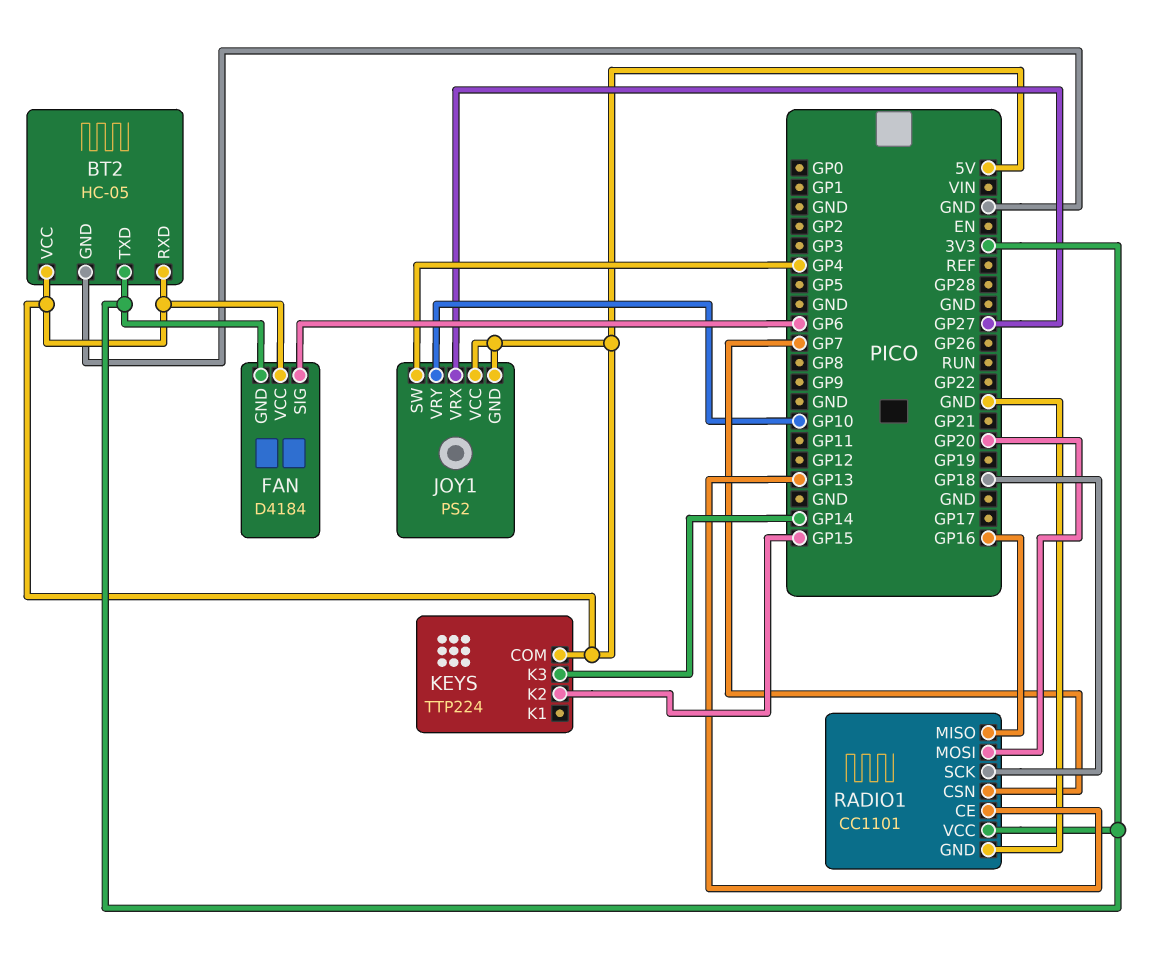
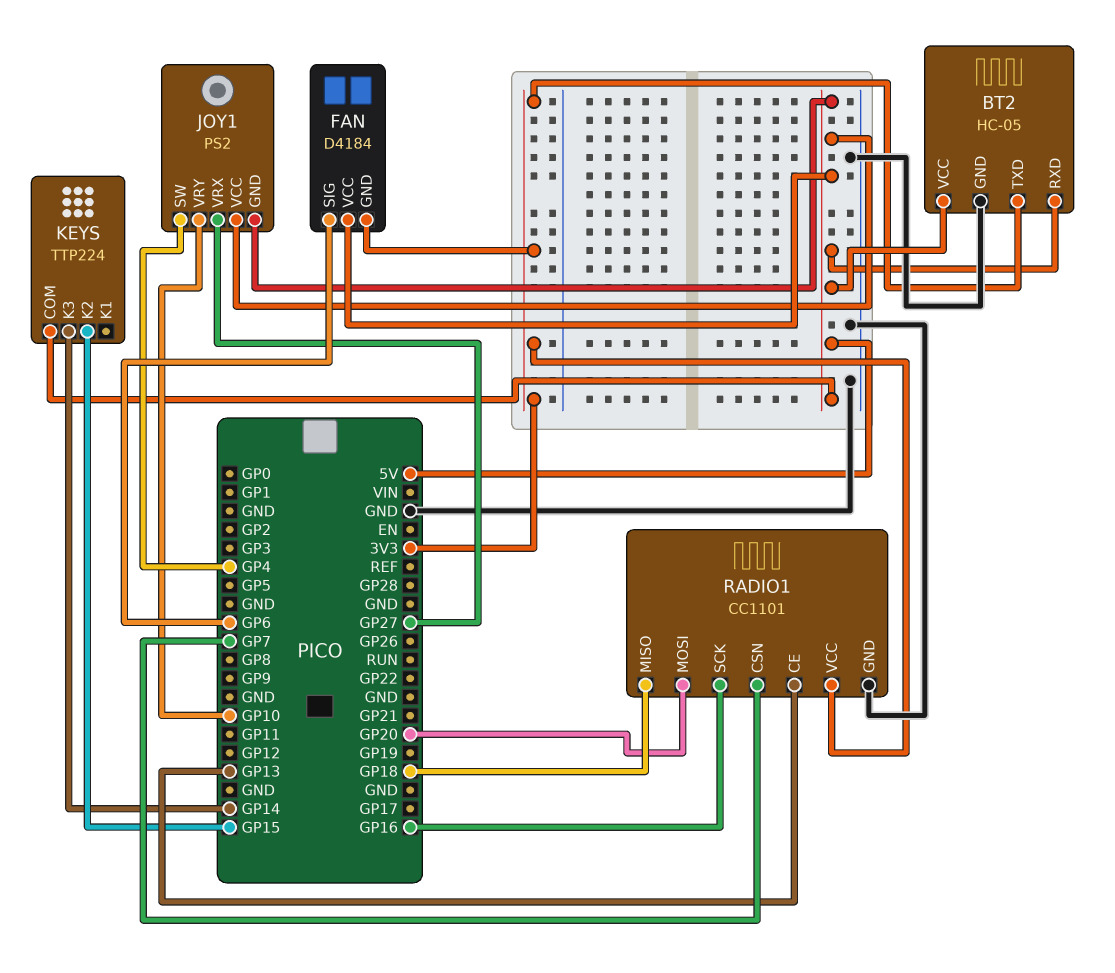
RADIO1 pin MISO: GP16 -> GP18
RADIO1 pin SCK: GP18 -> GP16

